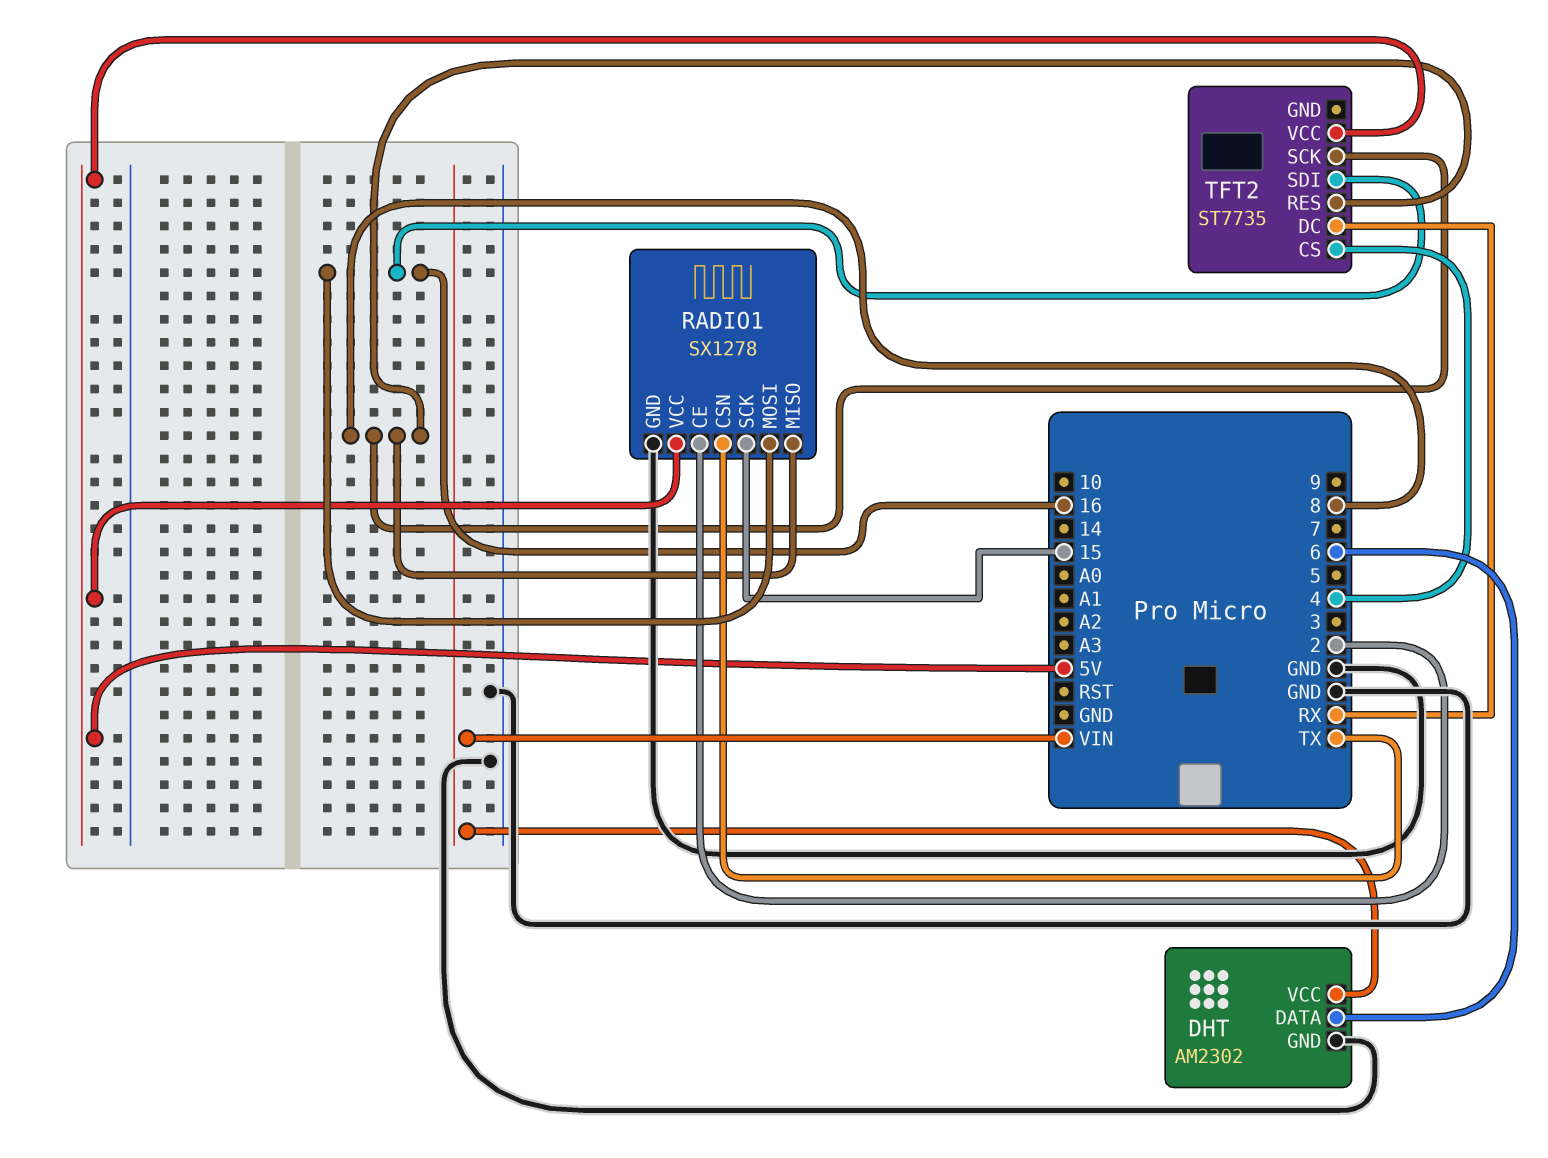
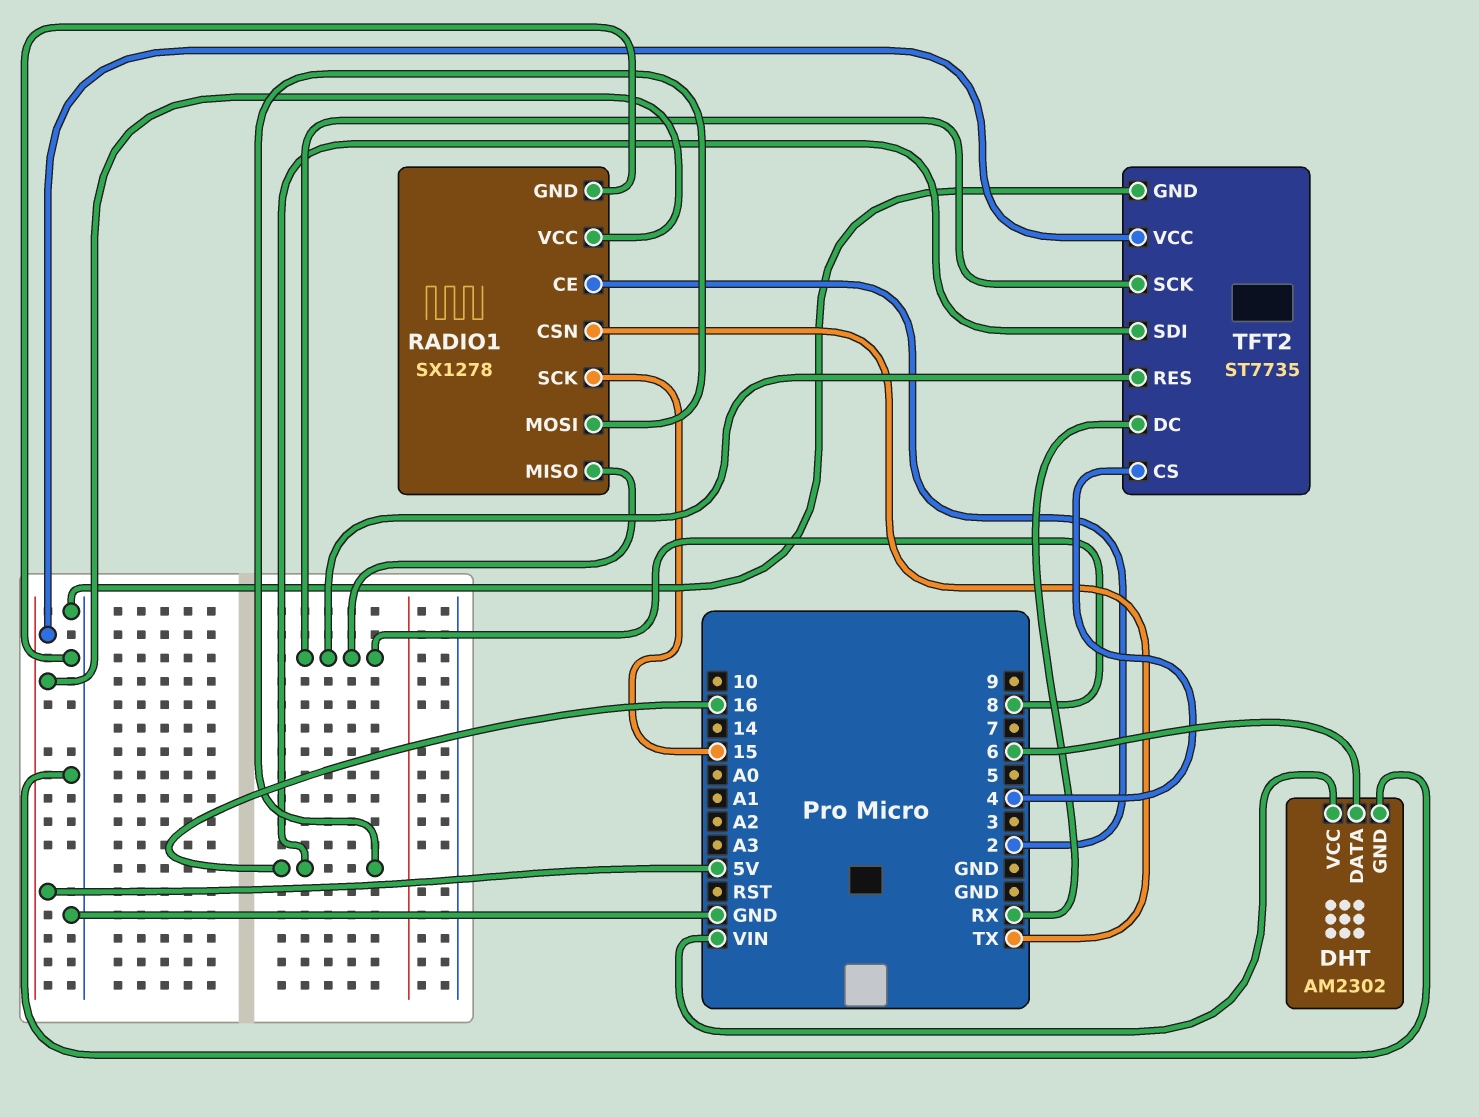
TFT2 pin GND: none -> GND

